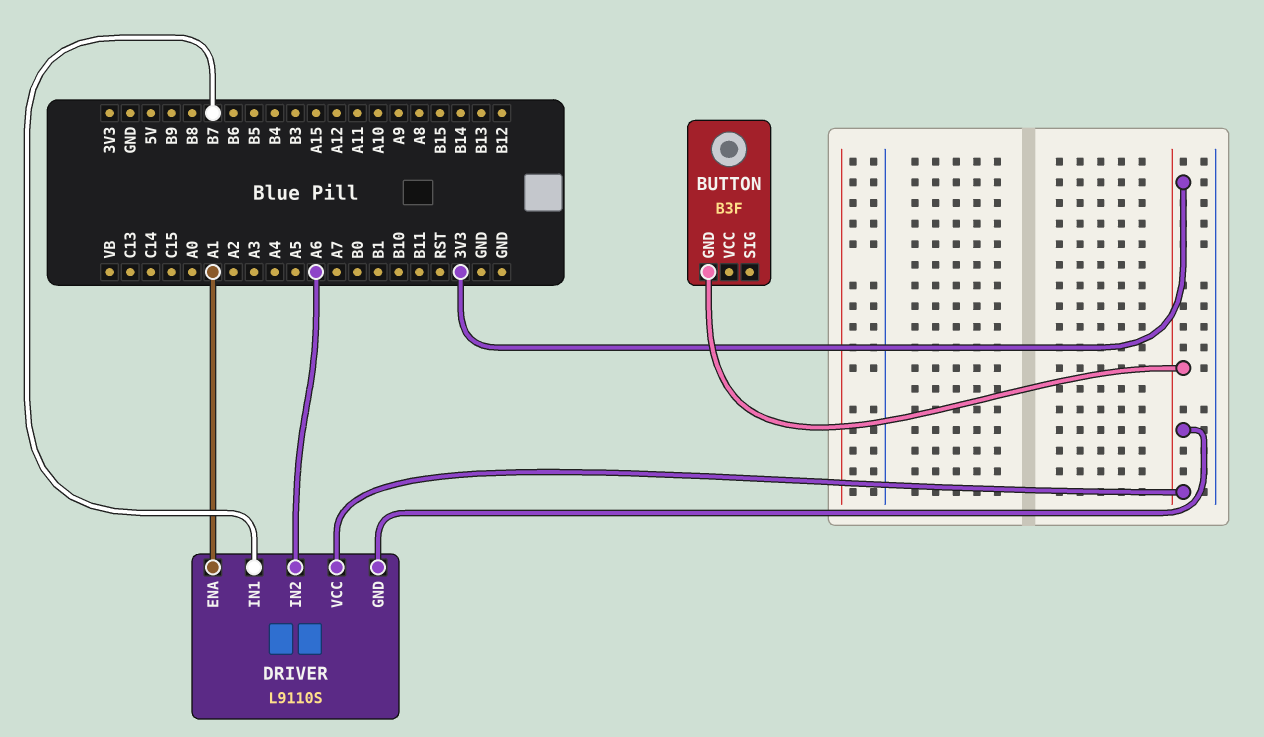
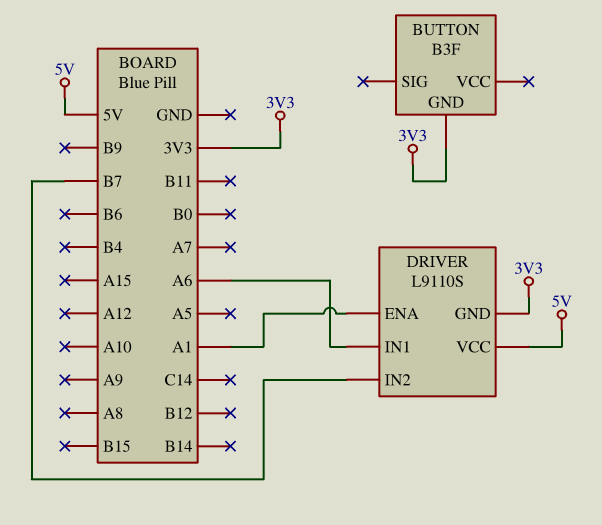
DRIVER pin IN1: B7 -> A6
DRIVER pin IN2: A6 -> B7
DRIVER pin VCC: 3V3 -> 5V

